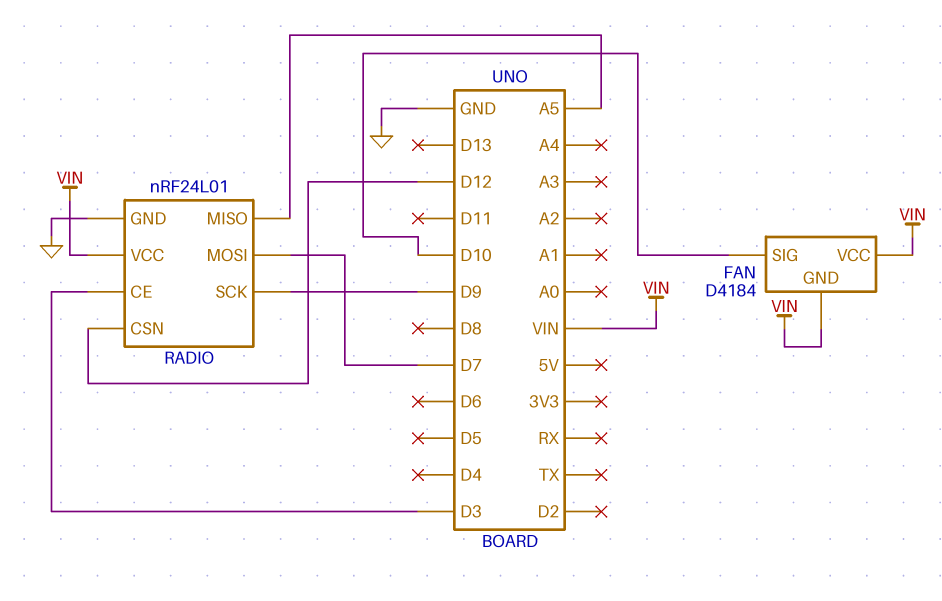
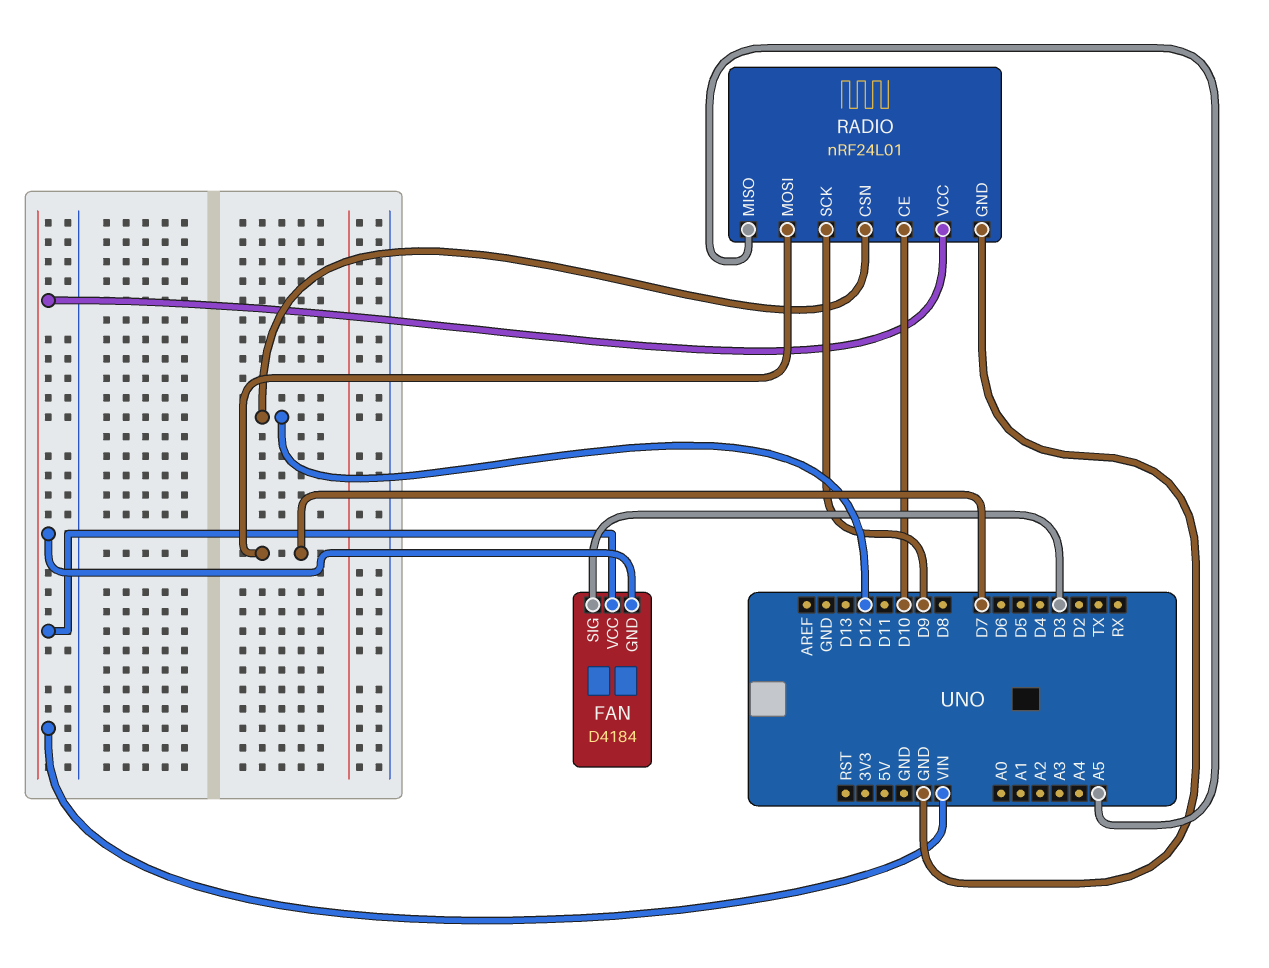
FAN pin SIG: D10 -> D3
RADIO pin CE: D3 -> D10

